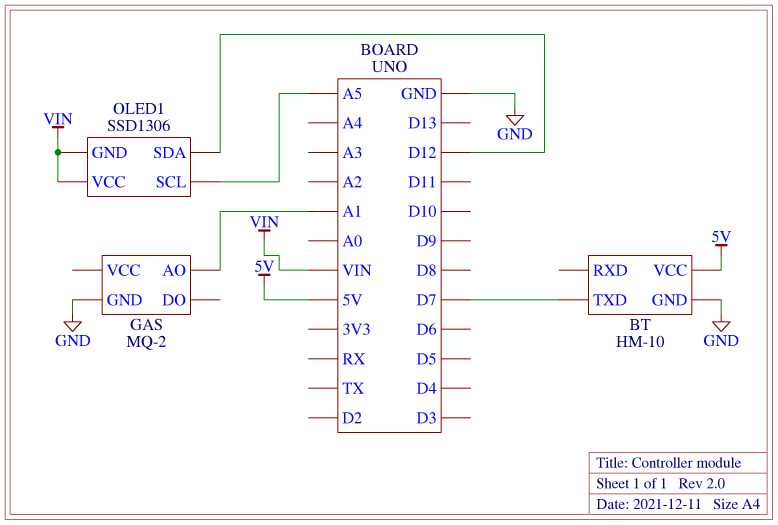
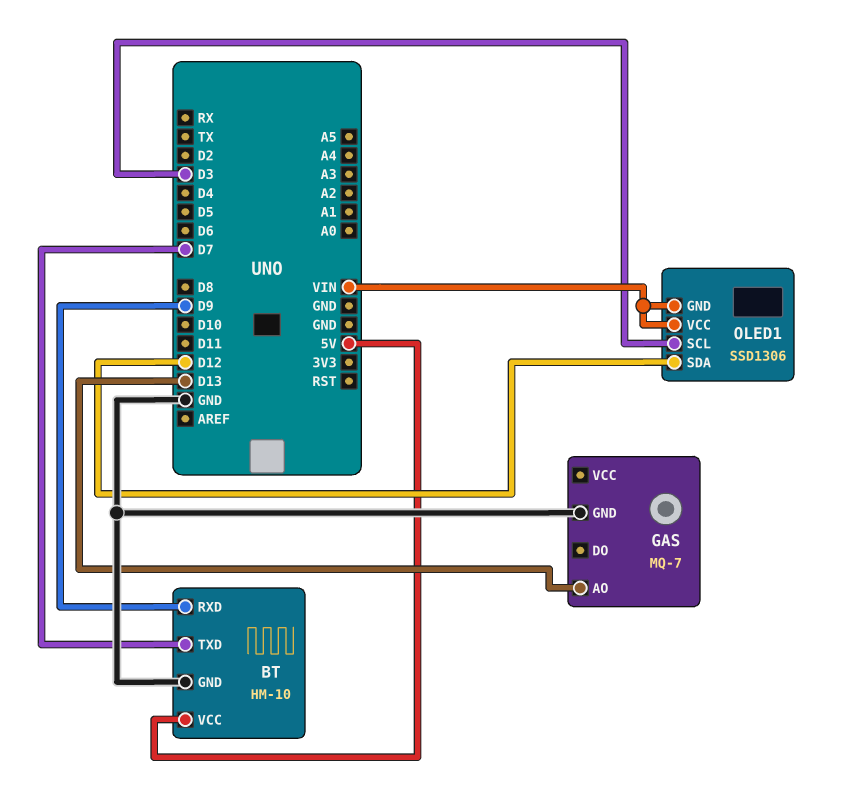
BT pin RXD: none -> D9
GAS: MQ-2 -> MQ-7
GAS pin AO: A1 -> D13
OLED1 pin SCL: A5 -> D3

